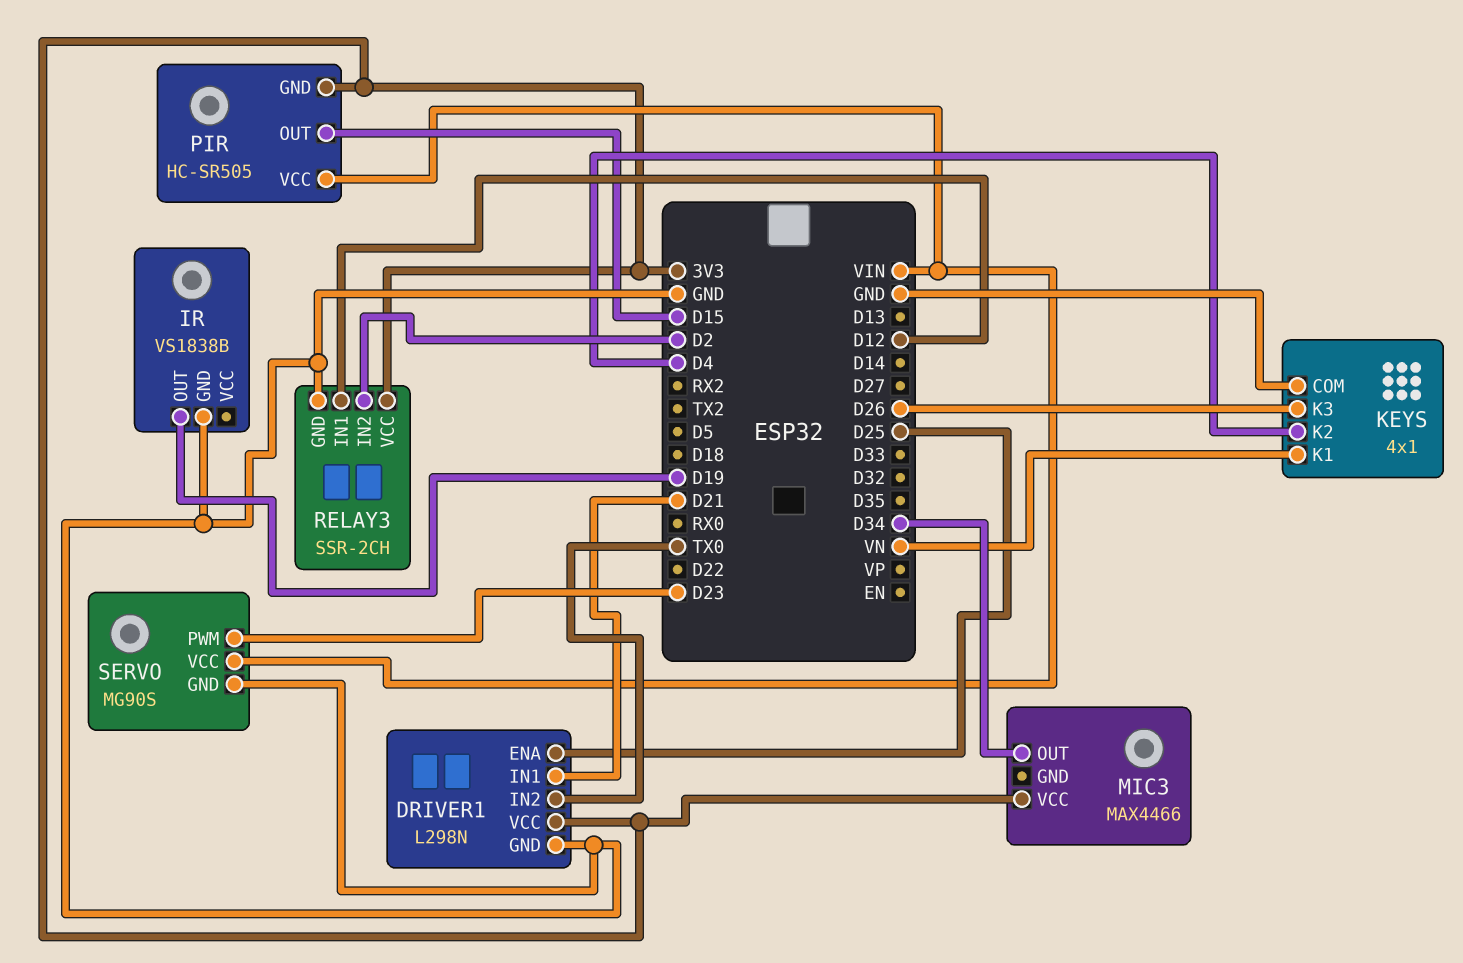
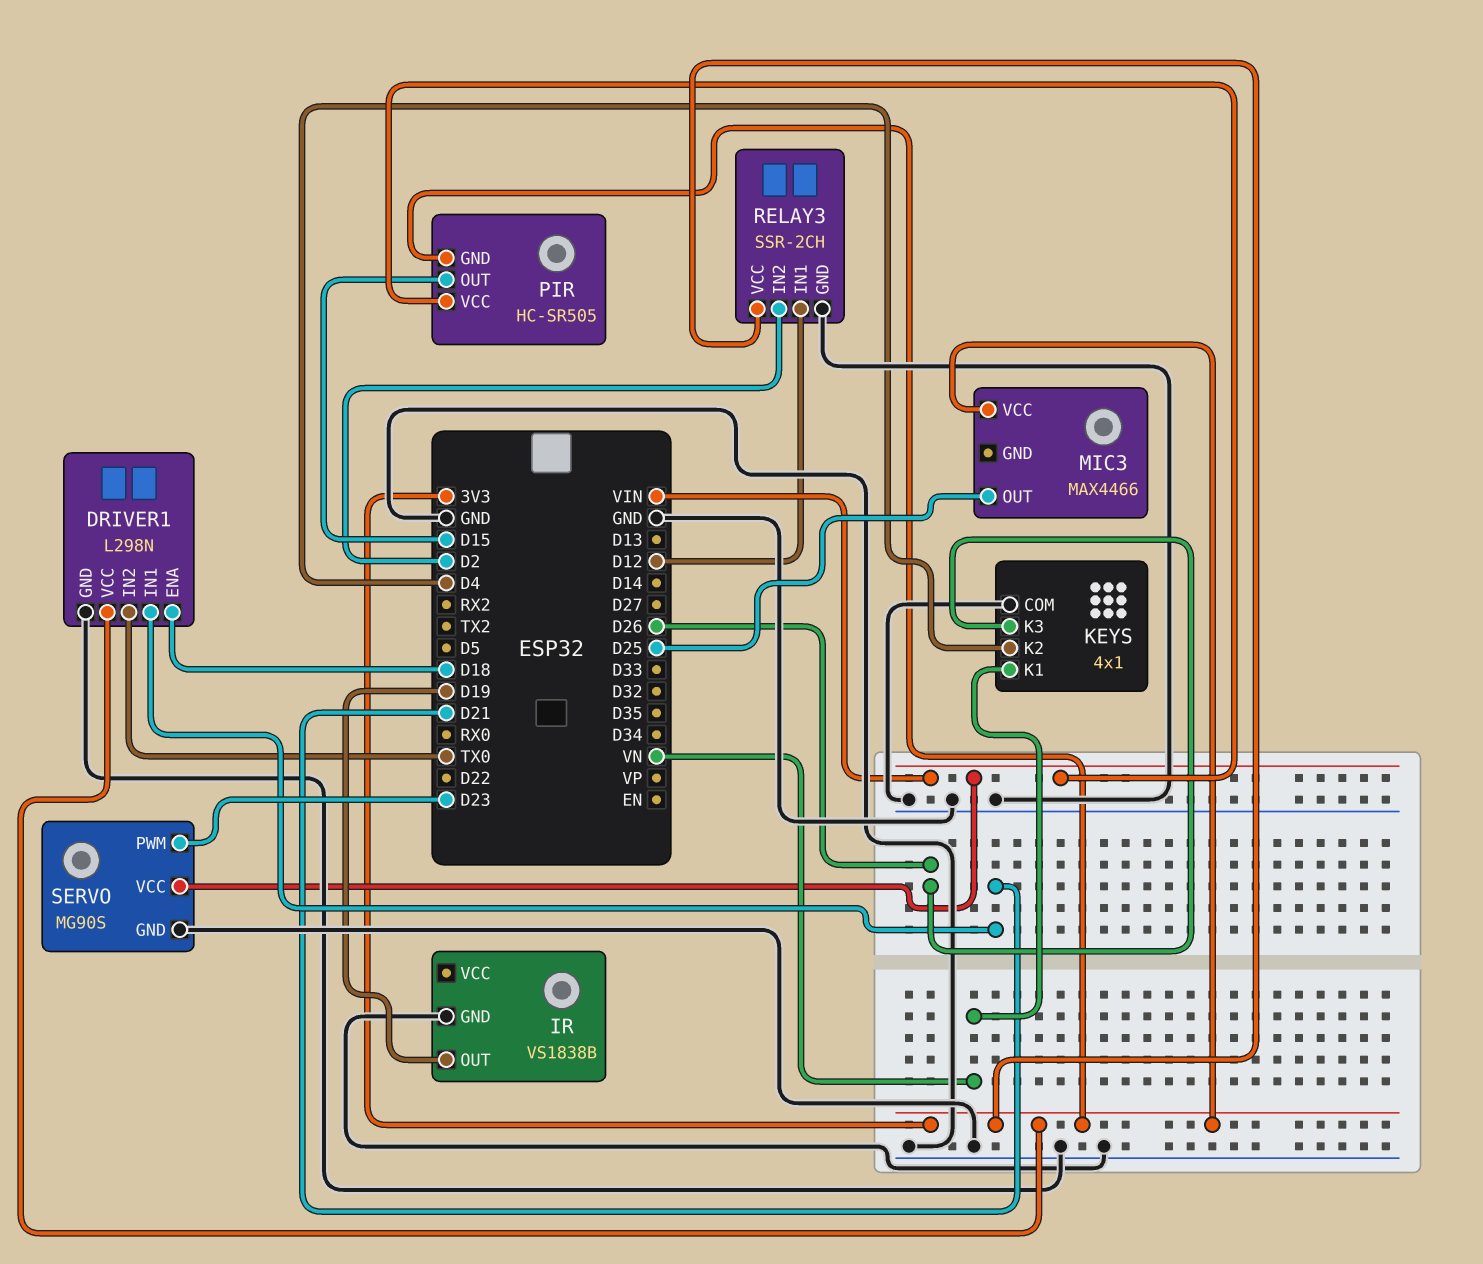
DRIVER1 pin ENA: D25 -> D18
MIC3 pin OUT: D34 -> D25

